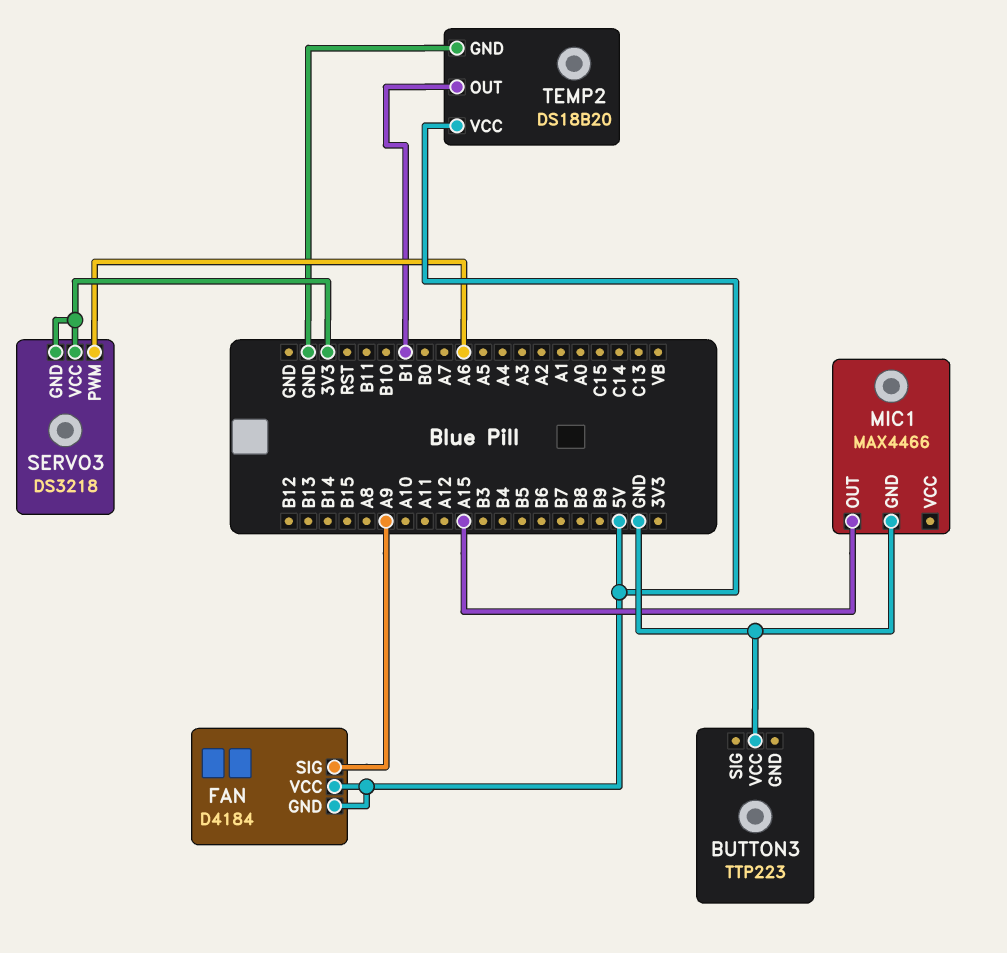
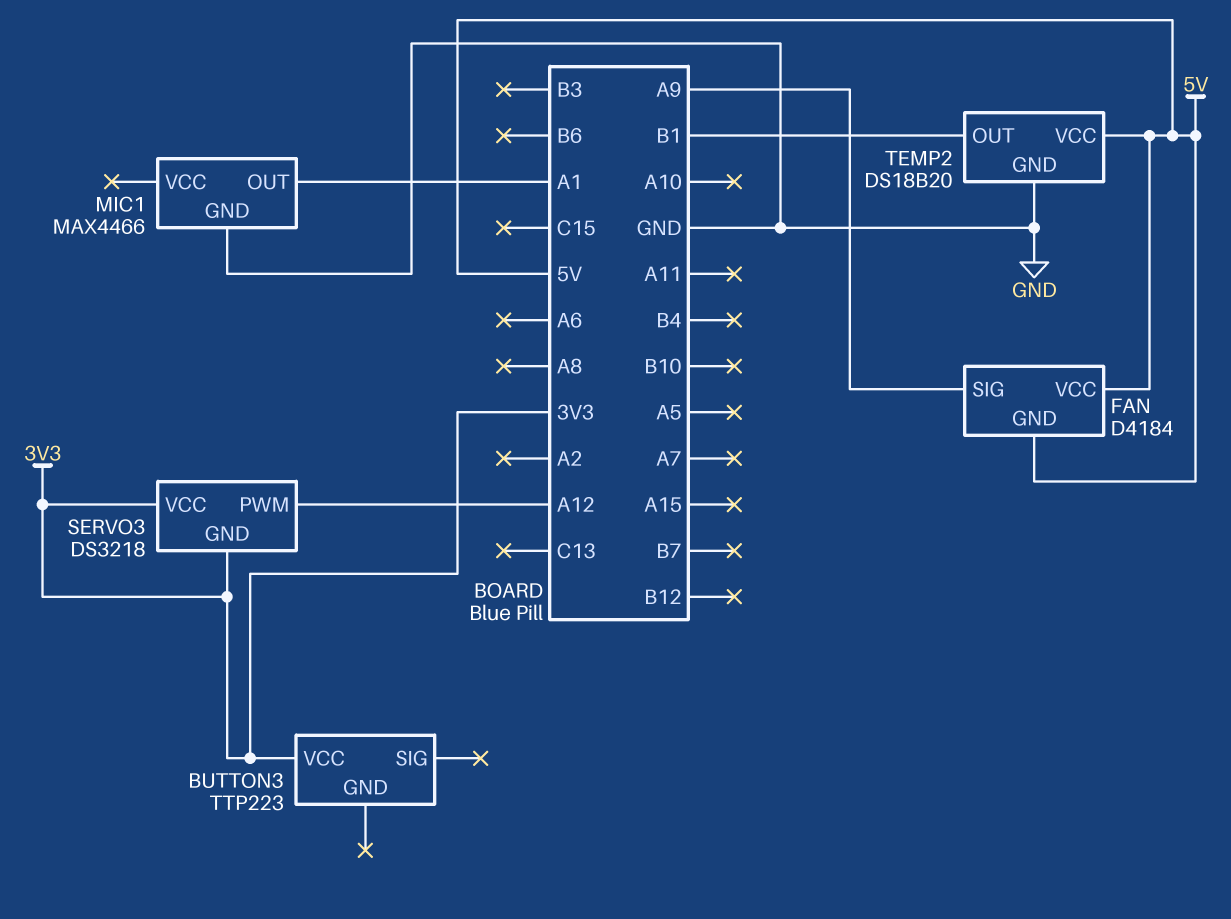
BUTTON3 pin VCC: GND -> 3V3
MIC1 pin OUT: A15 -> A1
SERVO3 pin PWM: A6 -> A12

